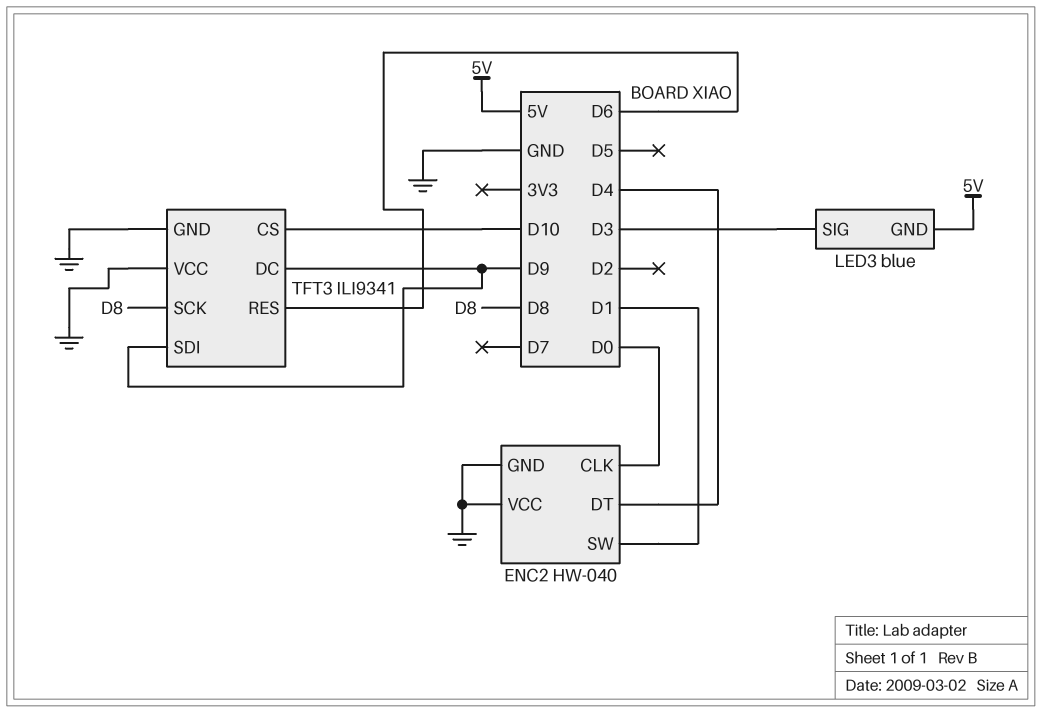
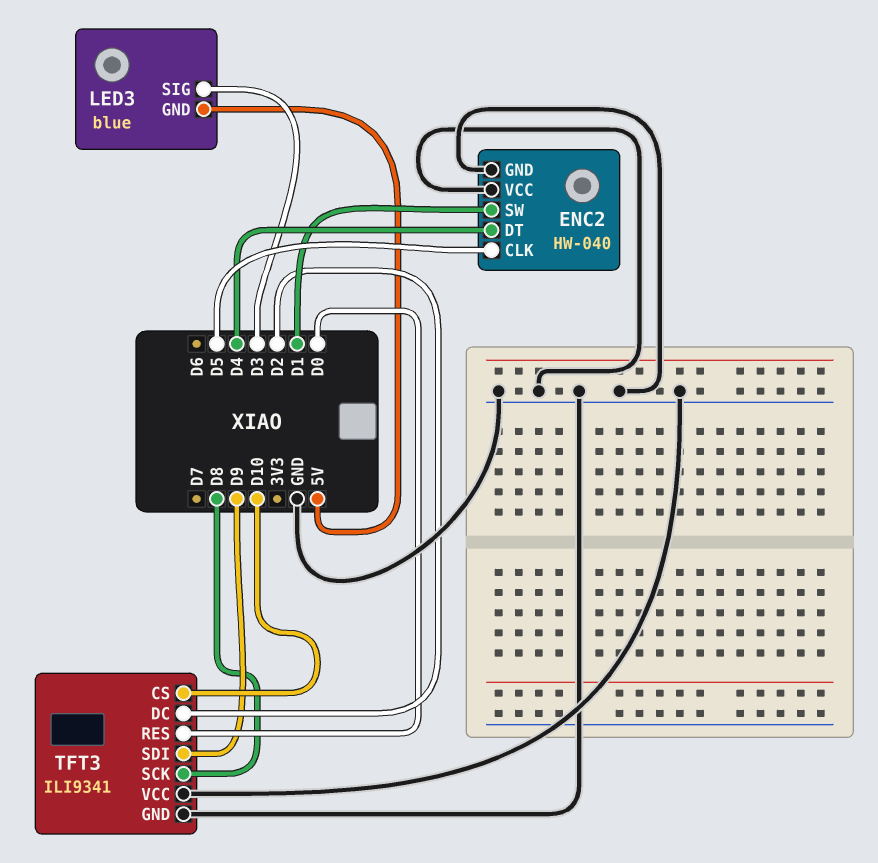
ENC2 pin CLK: D0 -> D5
TFT3 pin DC: D9 -> D2
TFT3 pin RES: D6 -> D0

